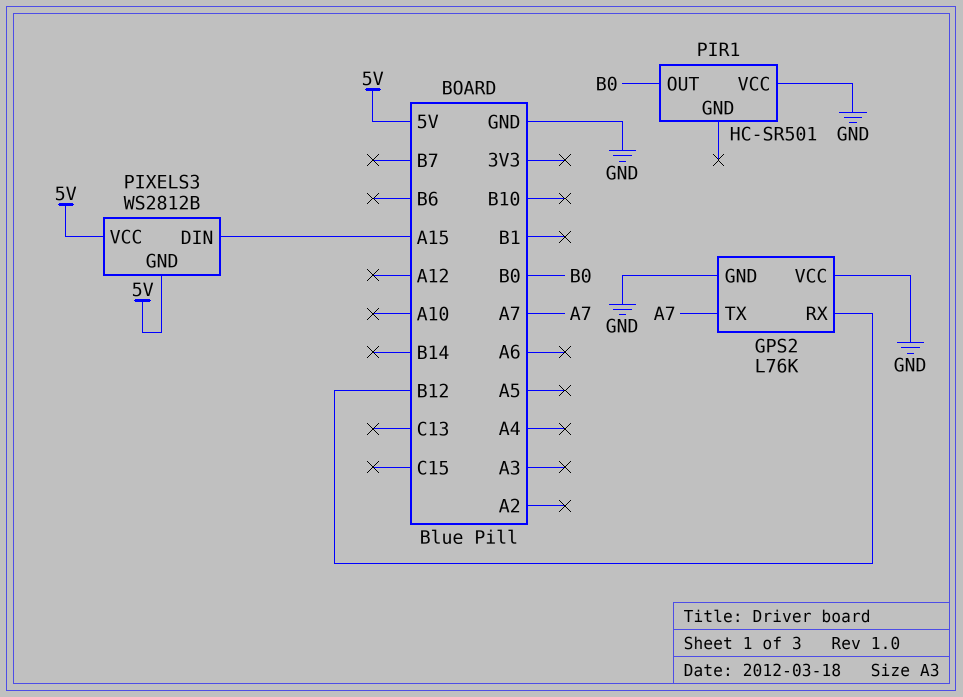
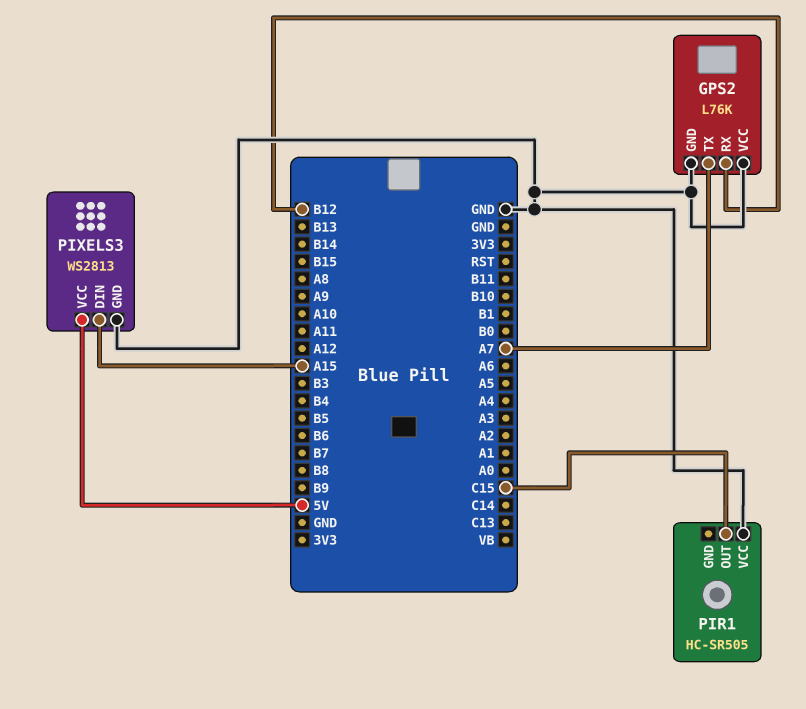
PIR1: HC-SR501 -> HC-SR505
PIR1 pin OUT: B0 -> C15
PIXELS3: WS2812B -> WS2813
PIXELS3 pin GND: 5V -> GND

